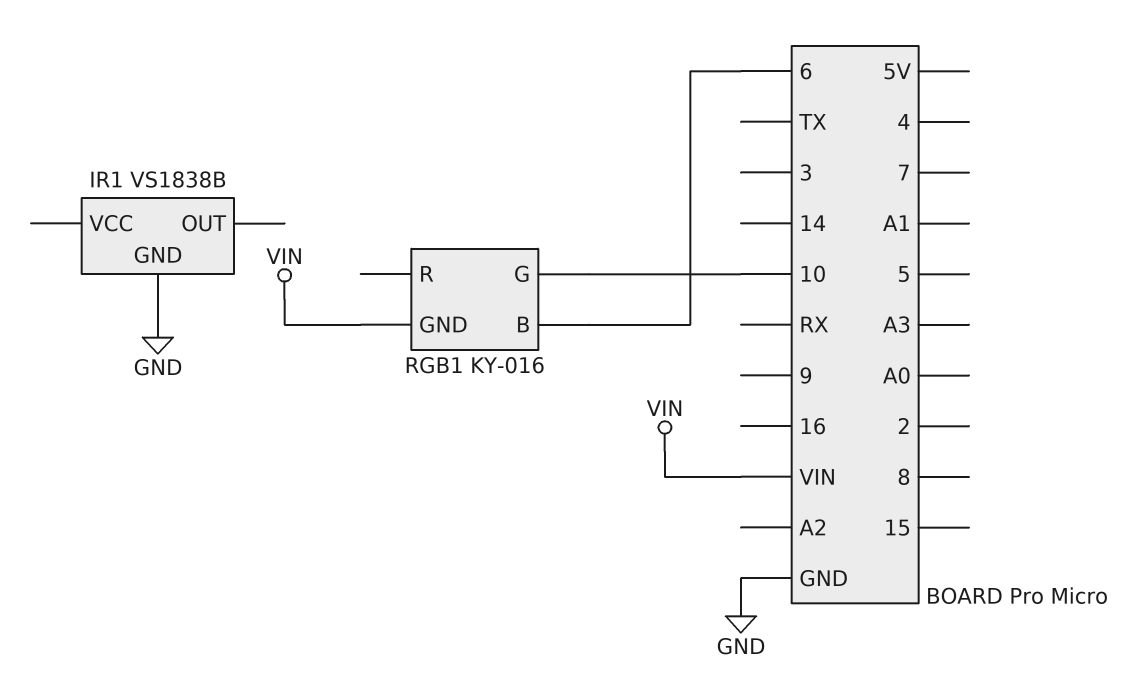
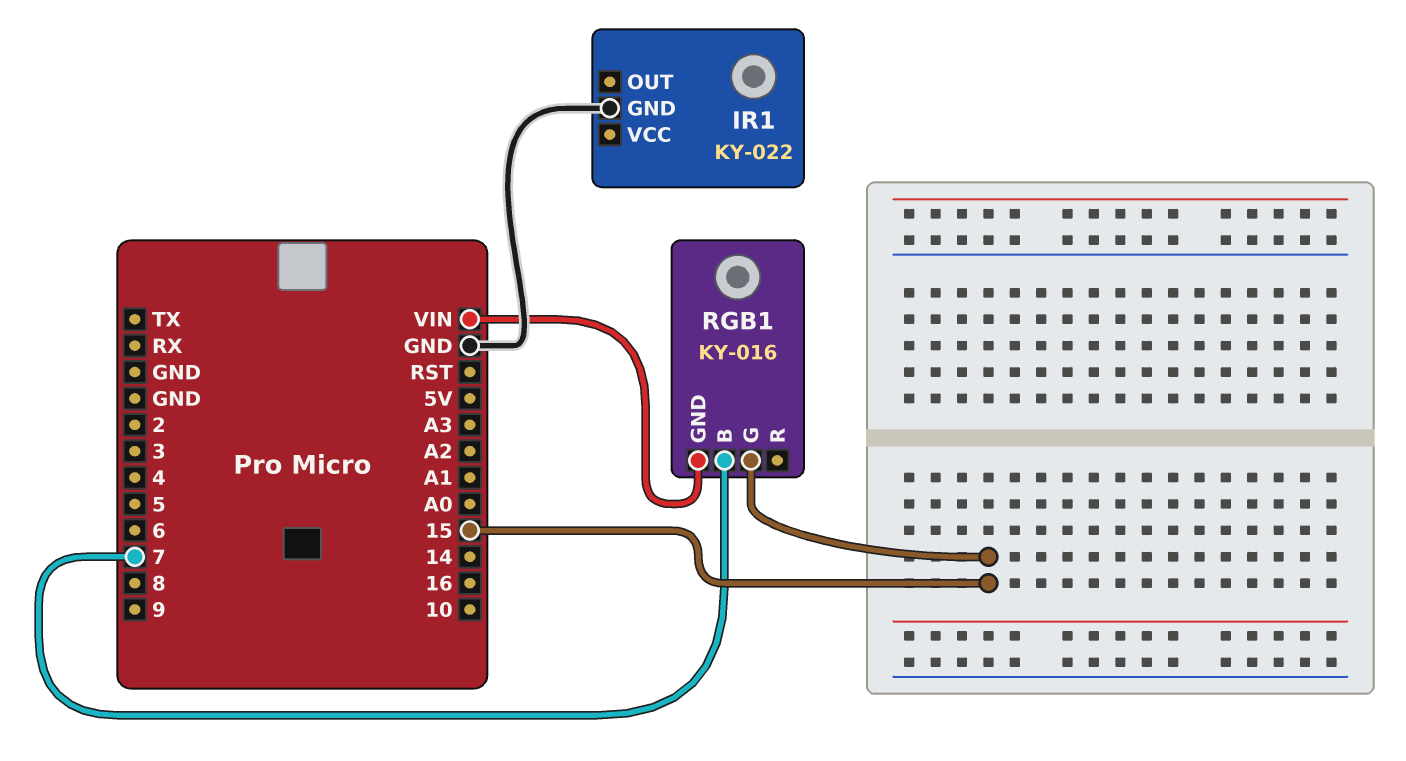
IR1: VS1838B -> KY-022
RGB1 pin B: 6 -> 7
RGB1 pin G: 10 -> 15

